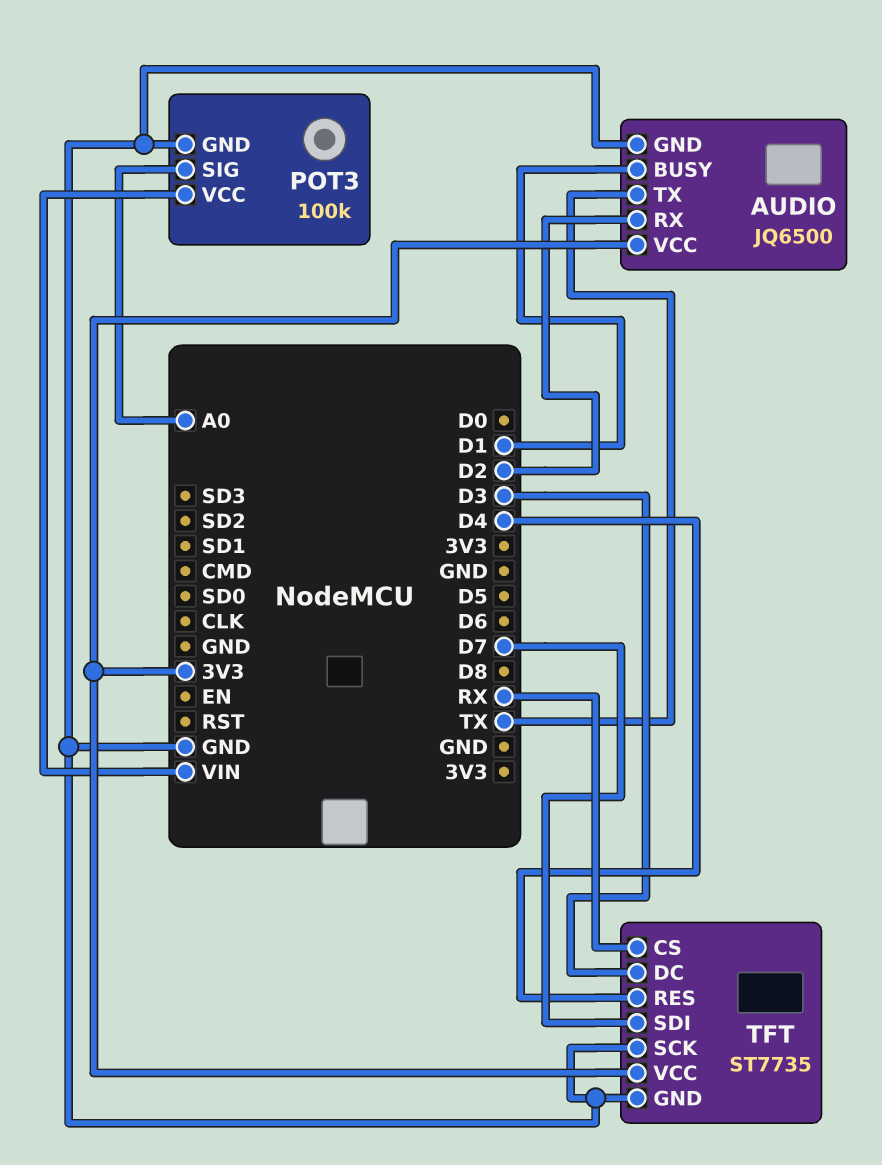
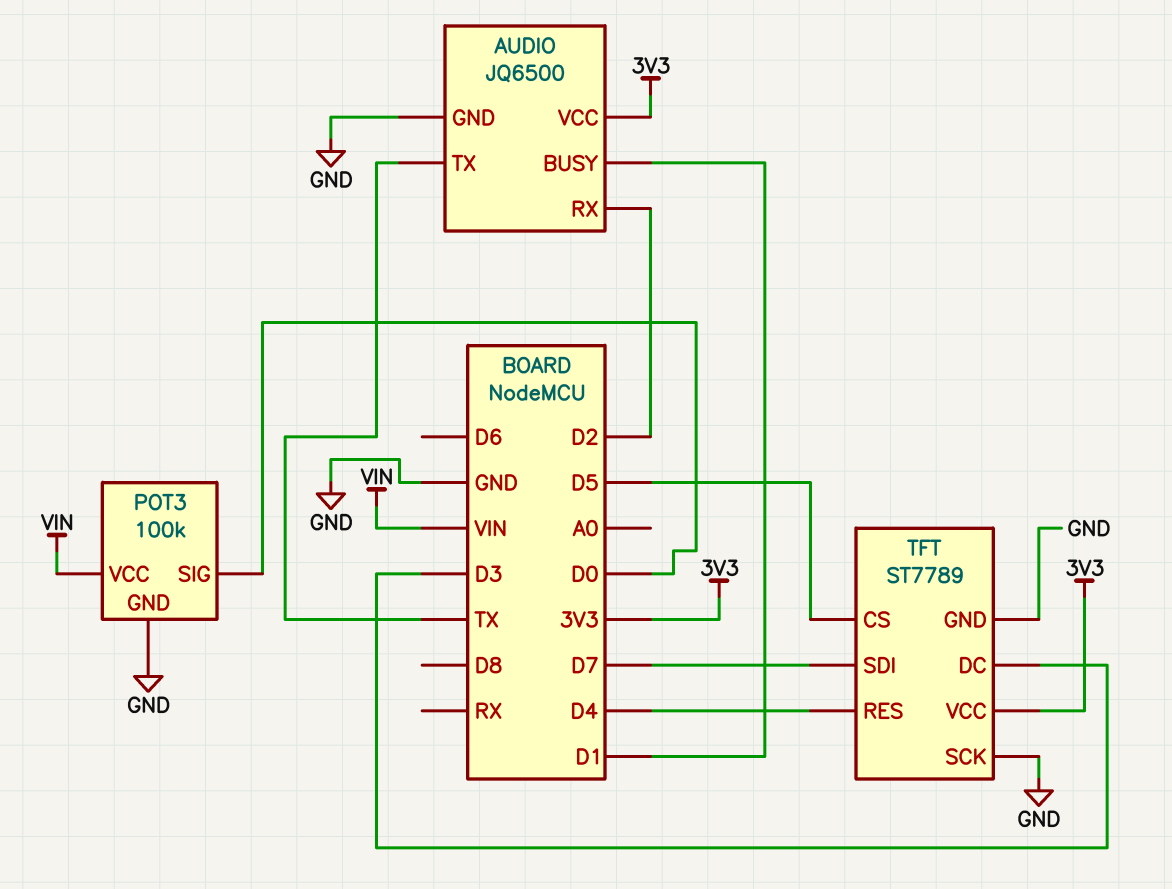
POT3 pin SIG: A0 -> D0
TFT: ST7735 -> ST7789
TFT pin CS: RX -> D5

